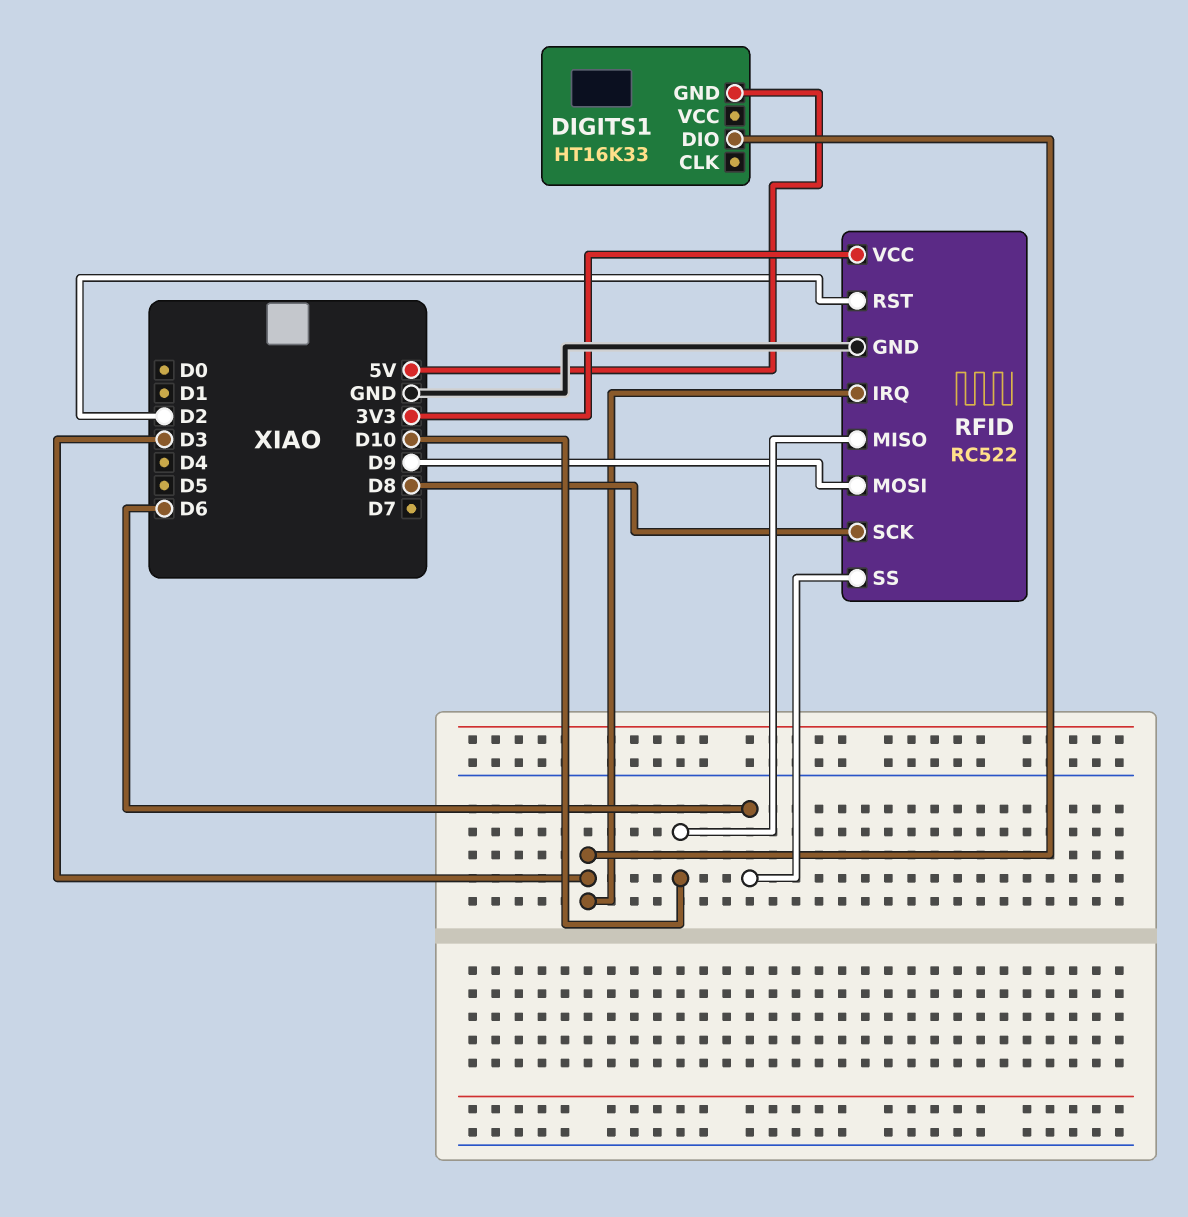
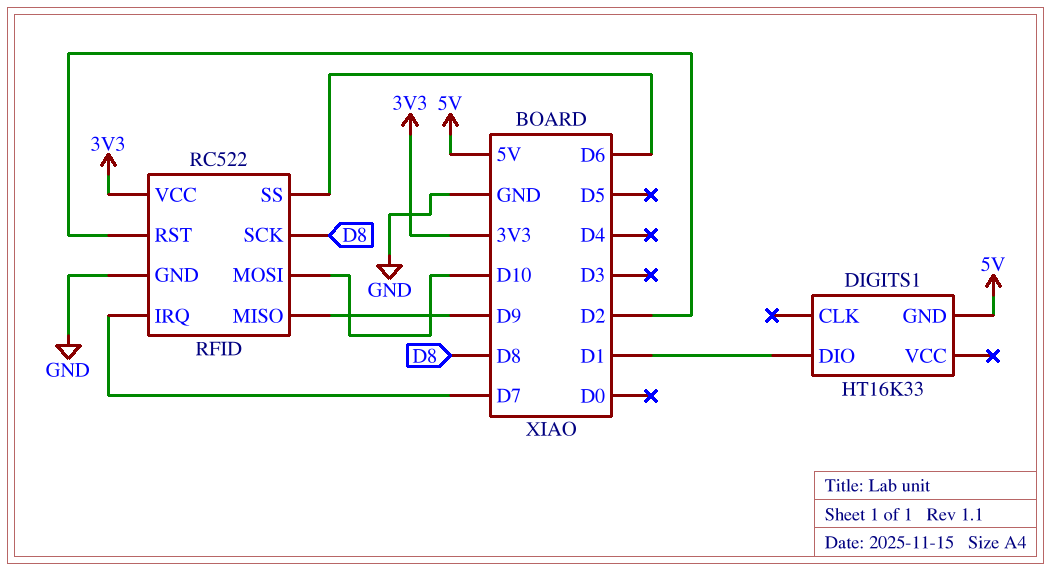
DIGITS1 pin DIO: D3 -> D1
RFID pin IRQ: D3 -> D7
RFID pin MISO: D10 -> D9
RFID pin MOSI: D9 -> D10

